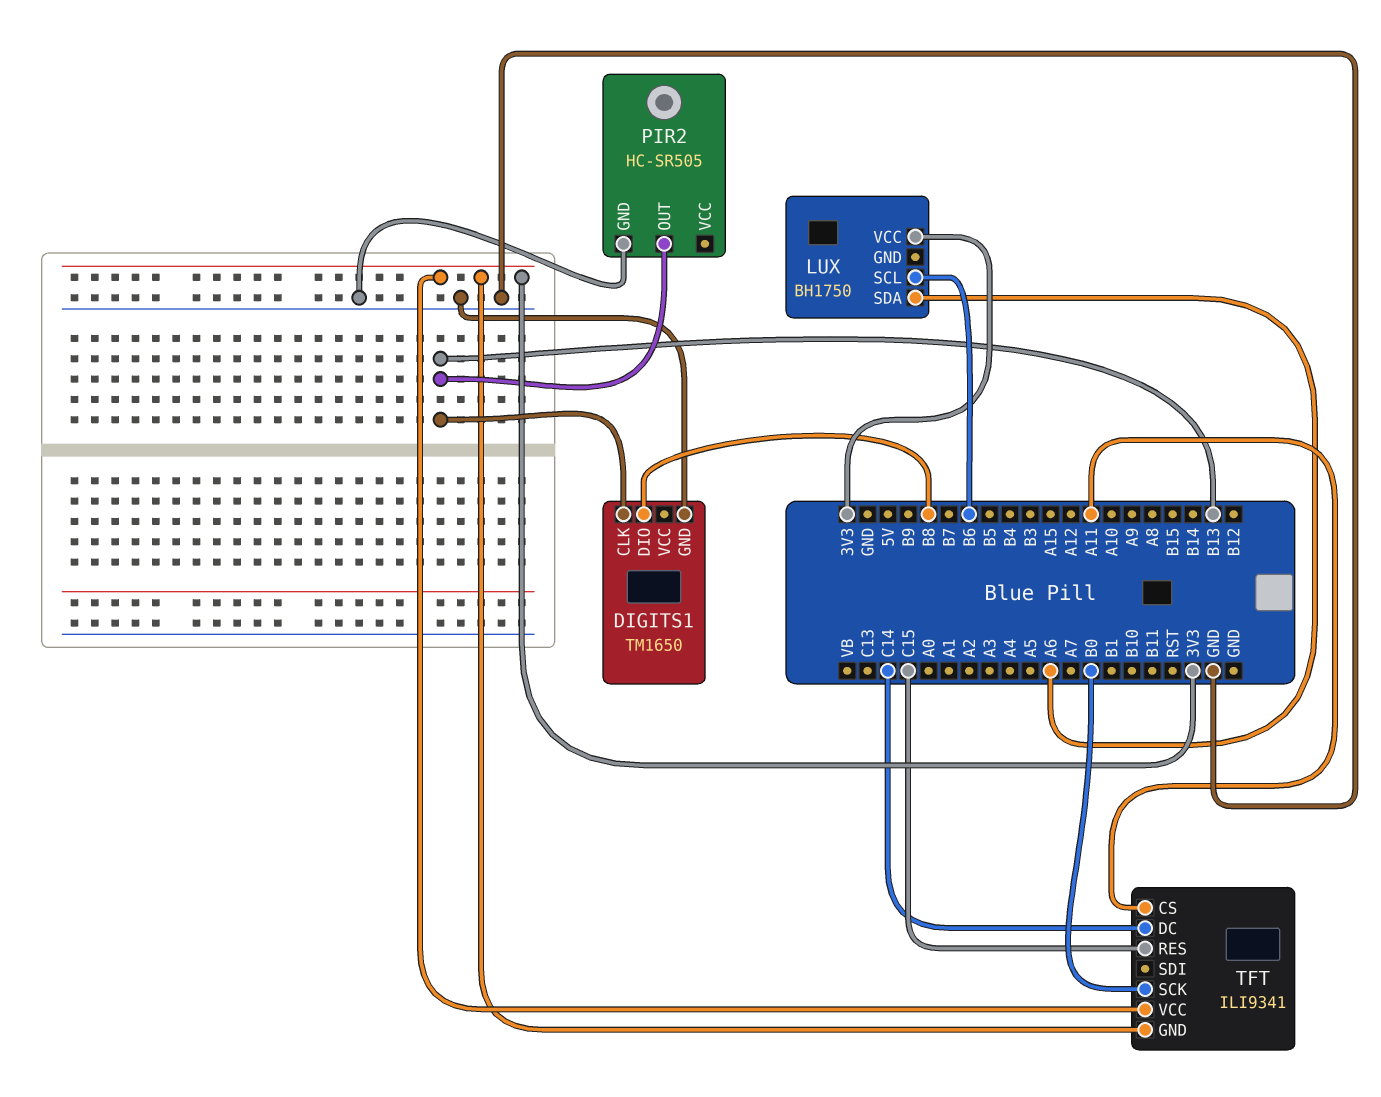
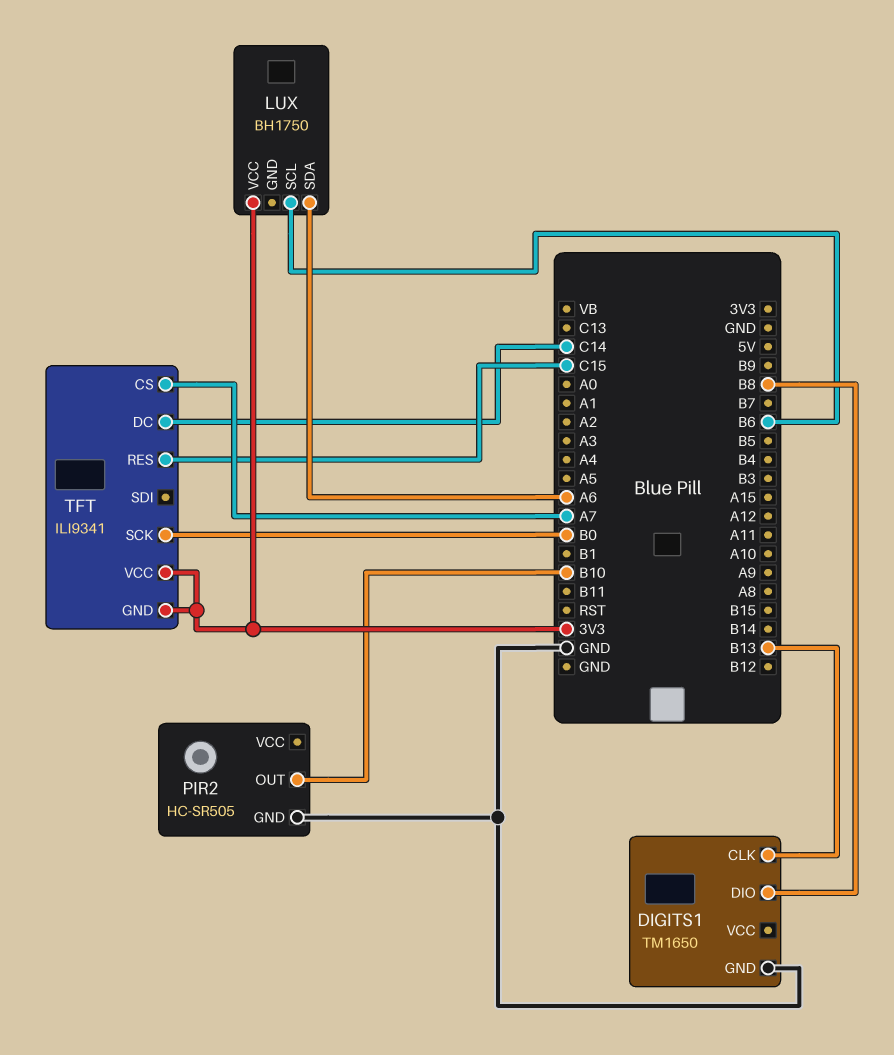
PIR2 pin OUT: B13 -> B10
TFT pin CS: A11 -> A7

